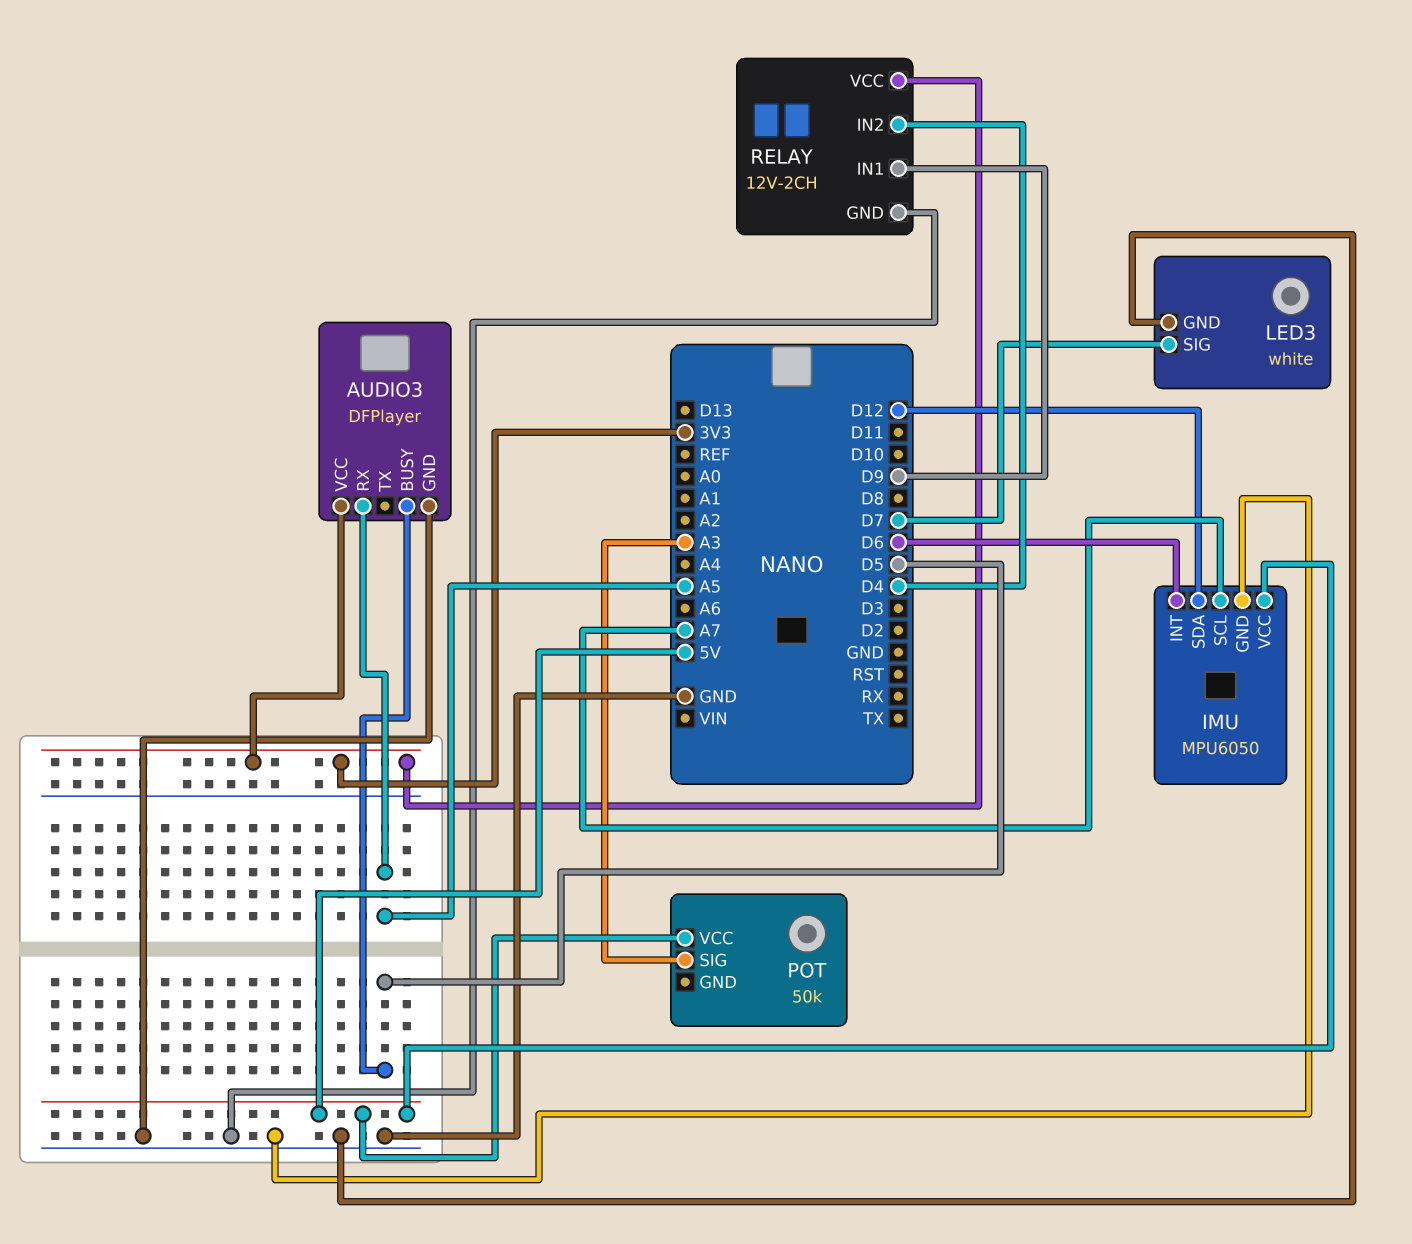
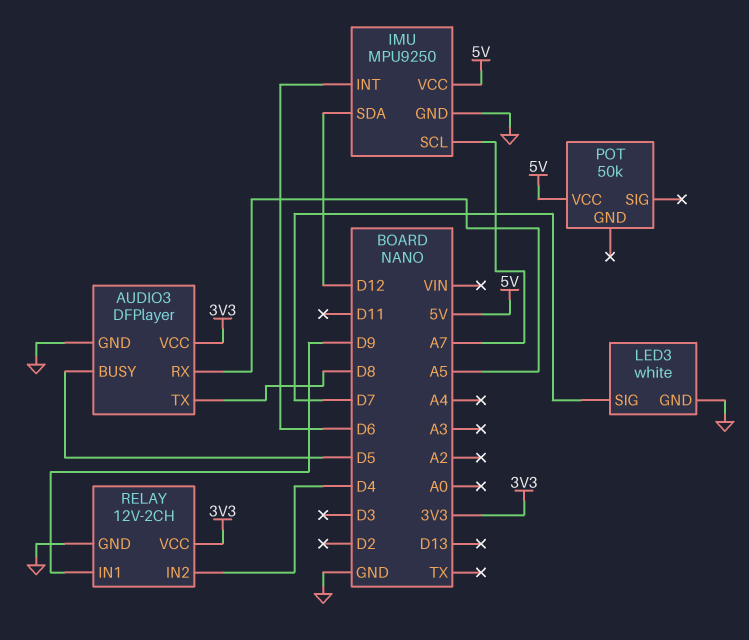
AUDIO3 pin TX: none -> D8
IMU: MPU6050 -> MPU9250
POT pin SIG: A3 -> none

